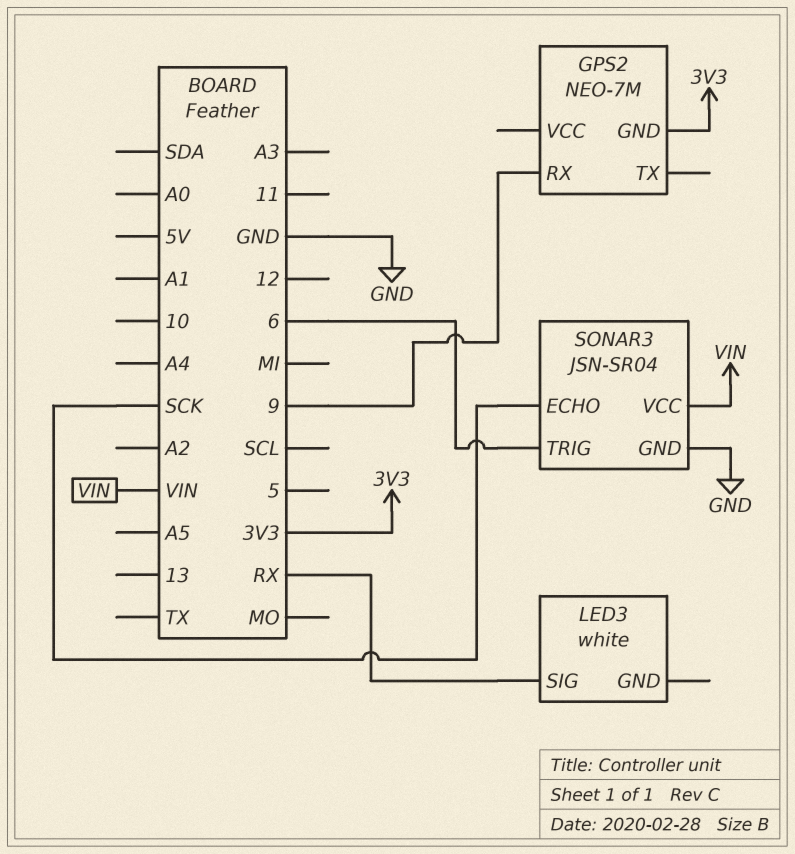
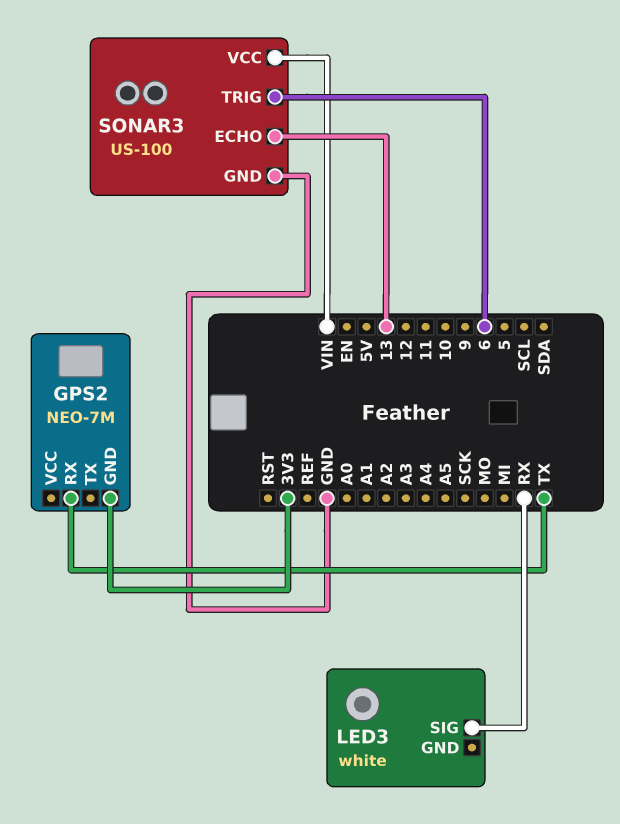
GPS2 pin RX: 9 -> TX
SONAR3: JSN-SR04 -> US-100
SONAR3 pin ECHO: SCK -> 13

